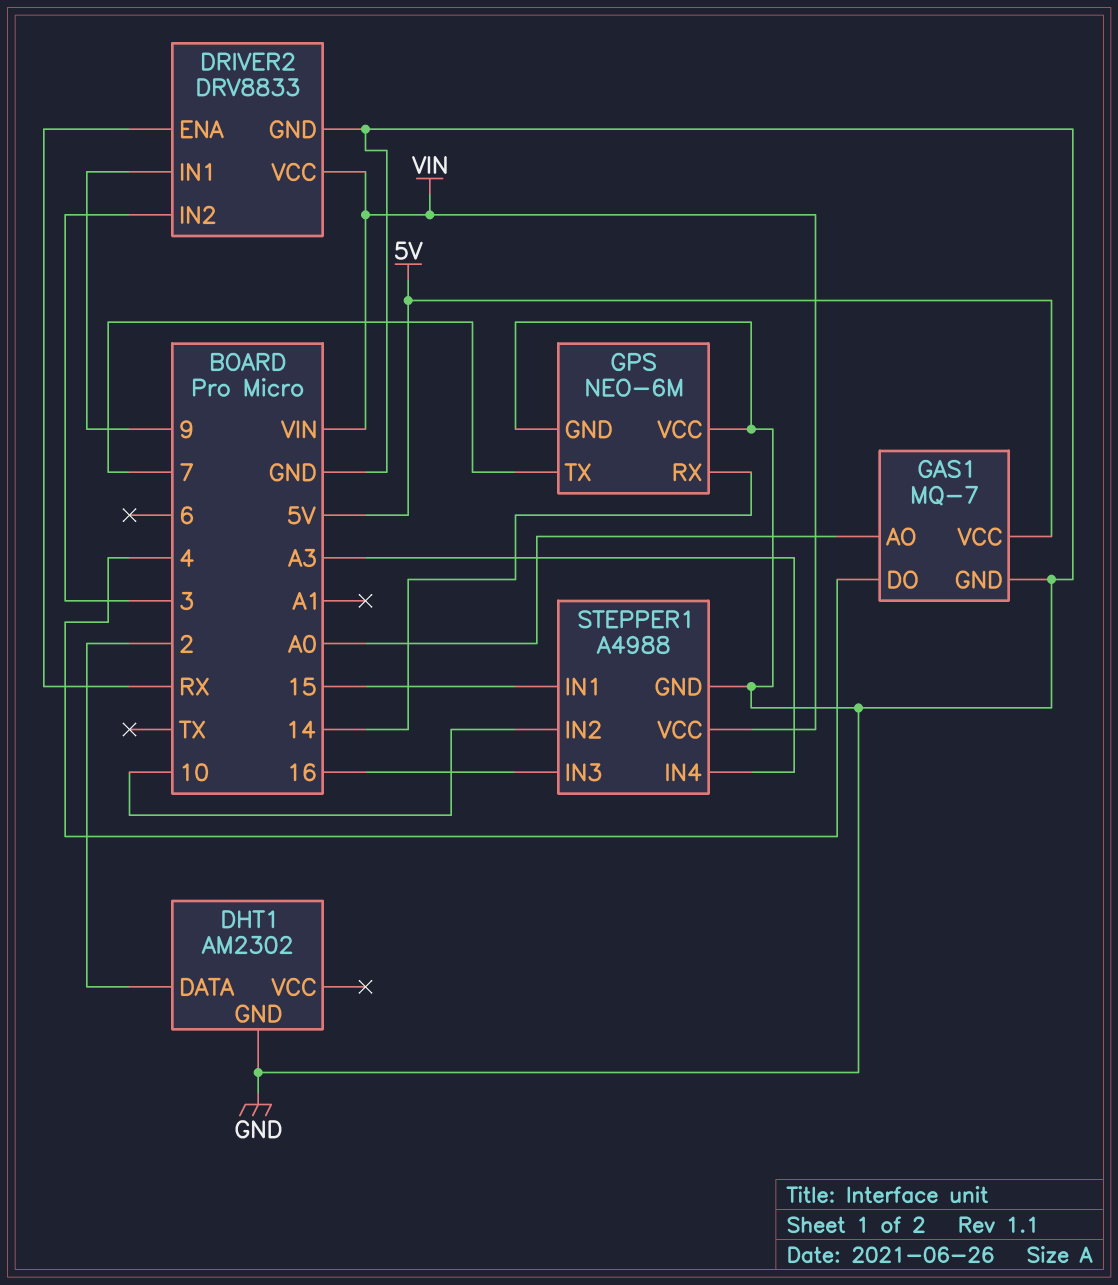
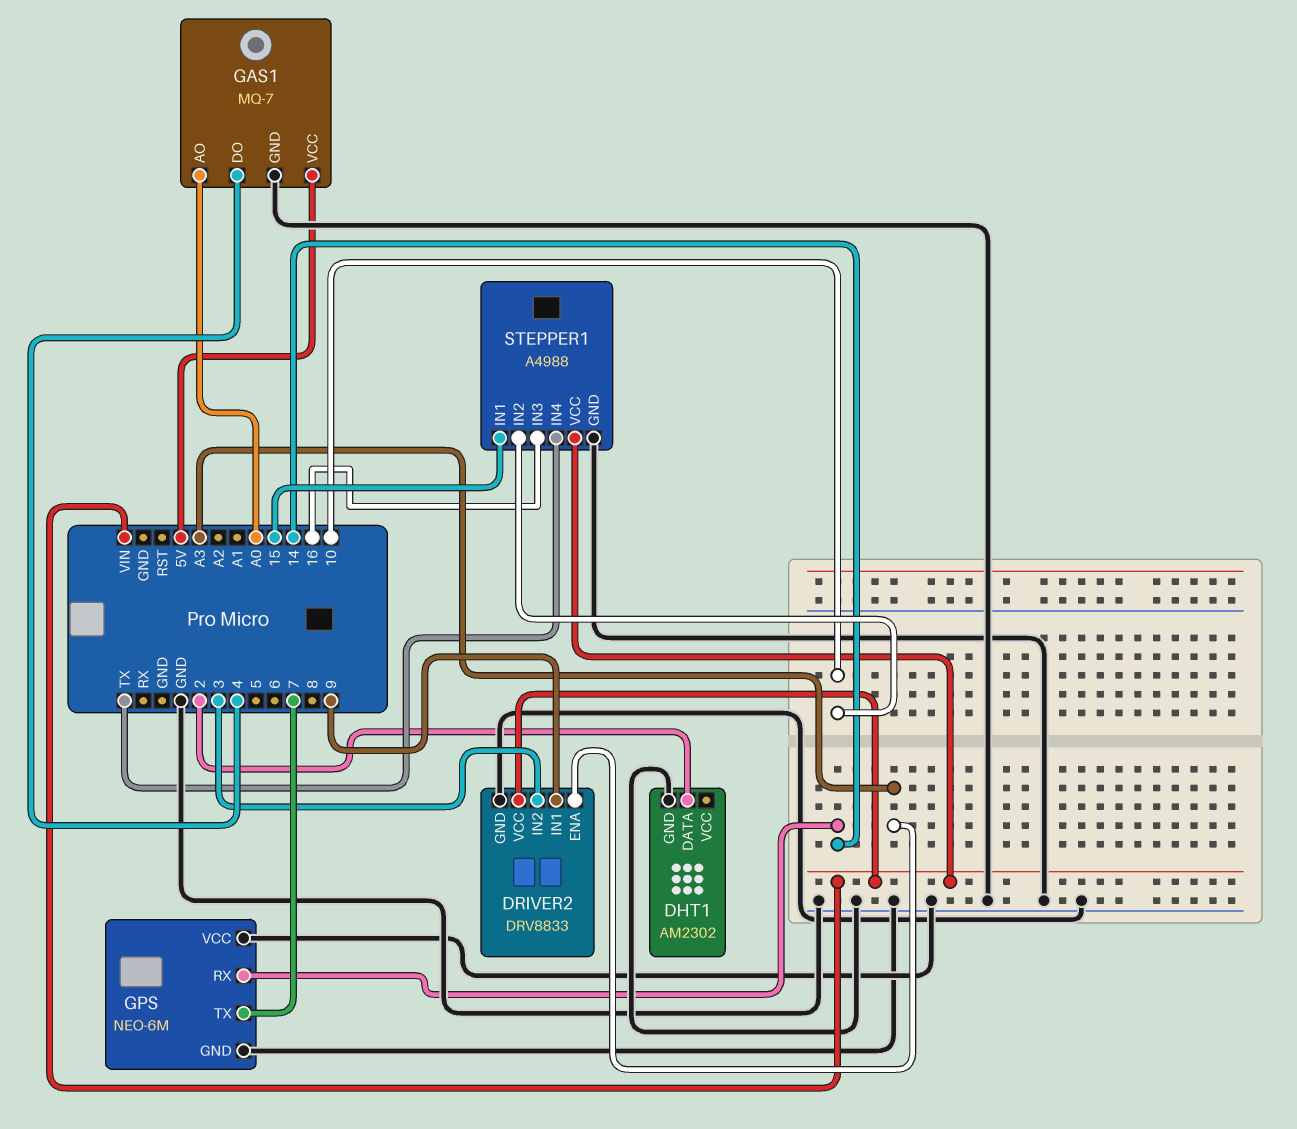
DRIVER2 pin ENA: RX -> A3
STEPPER1 pin IN4: A3 -> TX

